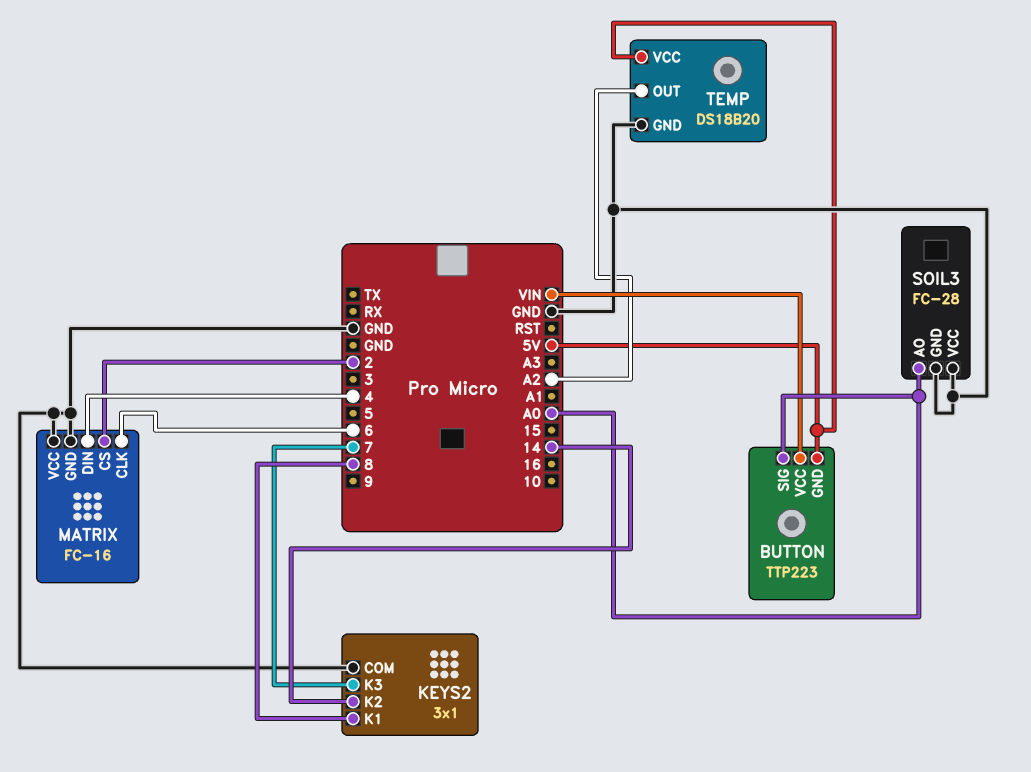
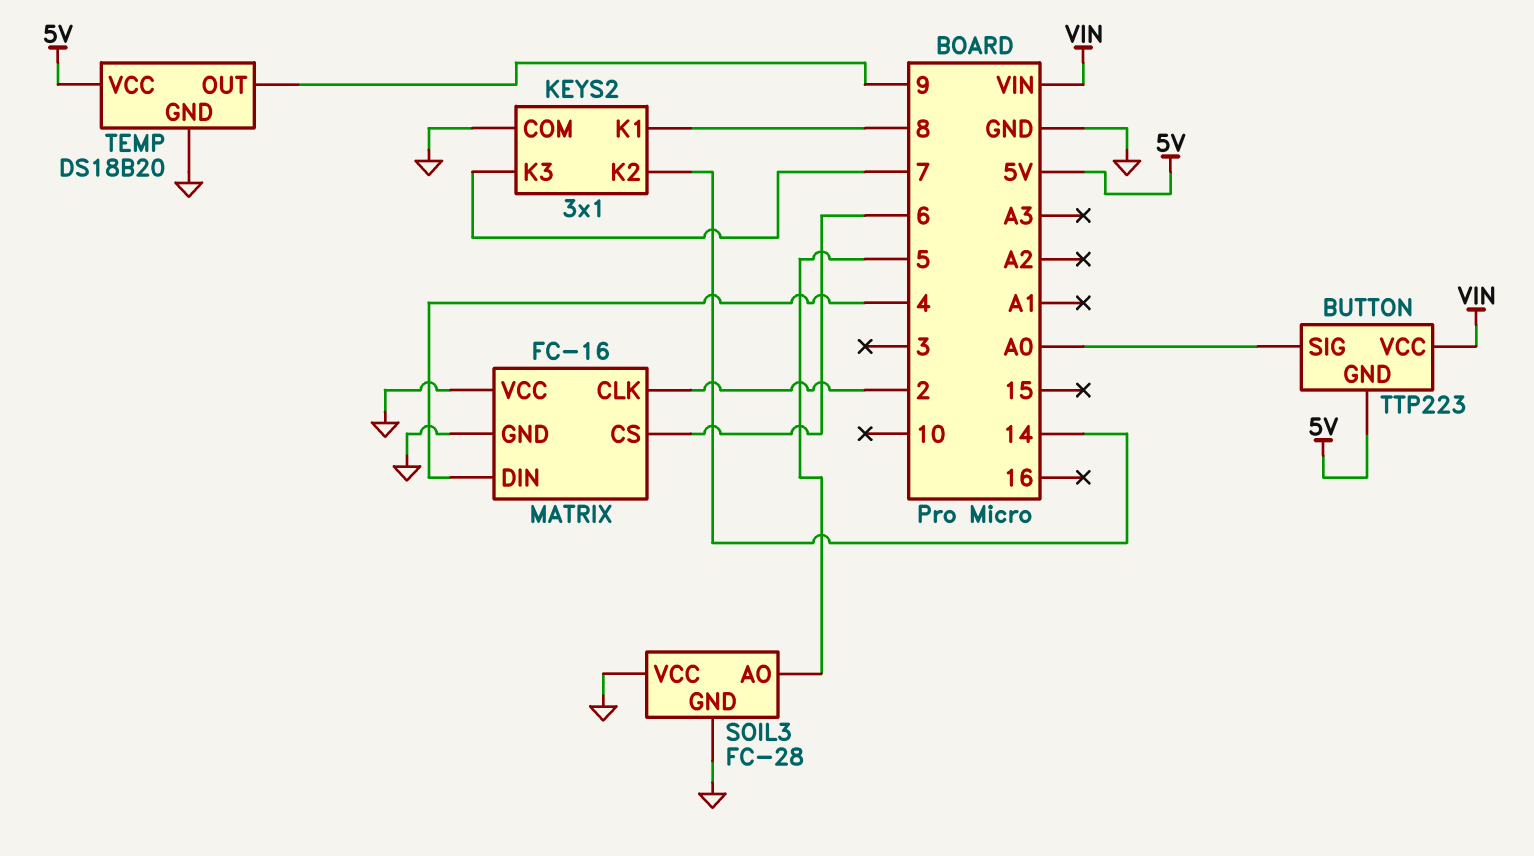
MATRIX pin CLK: 6 -> 2
MATRIX pin CS: 2 -> 6
SOIL3 pin AO: A0 -> 5
TEMP pin OUT: A2 -> 9

